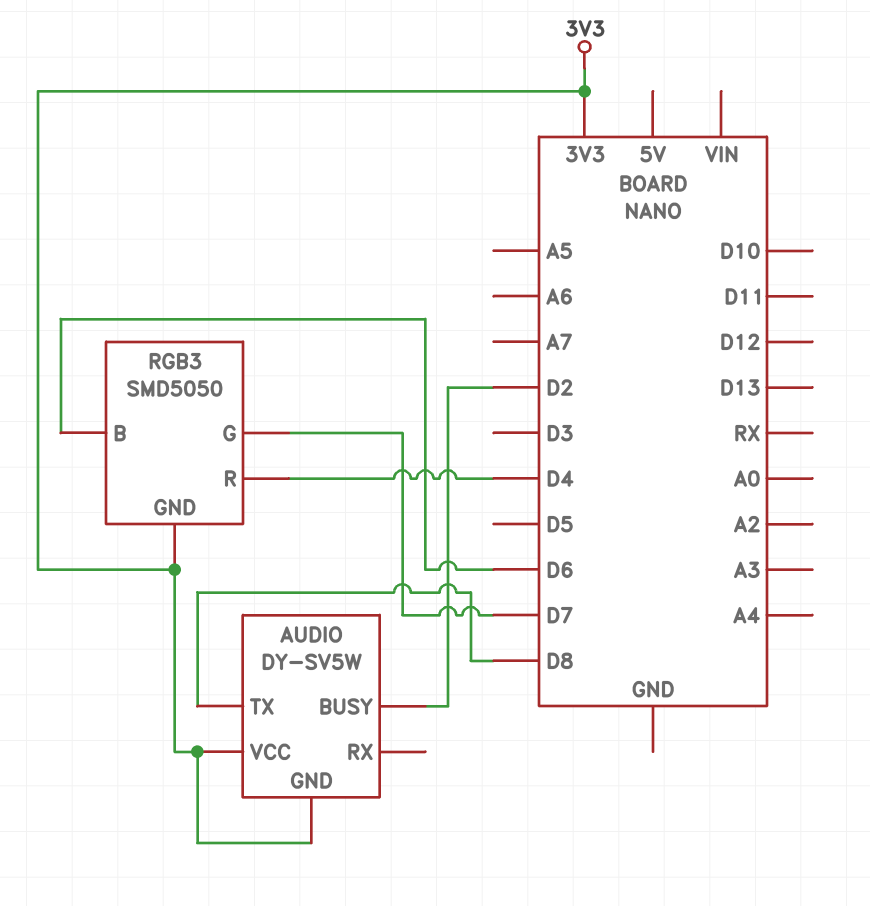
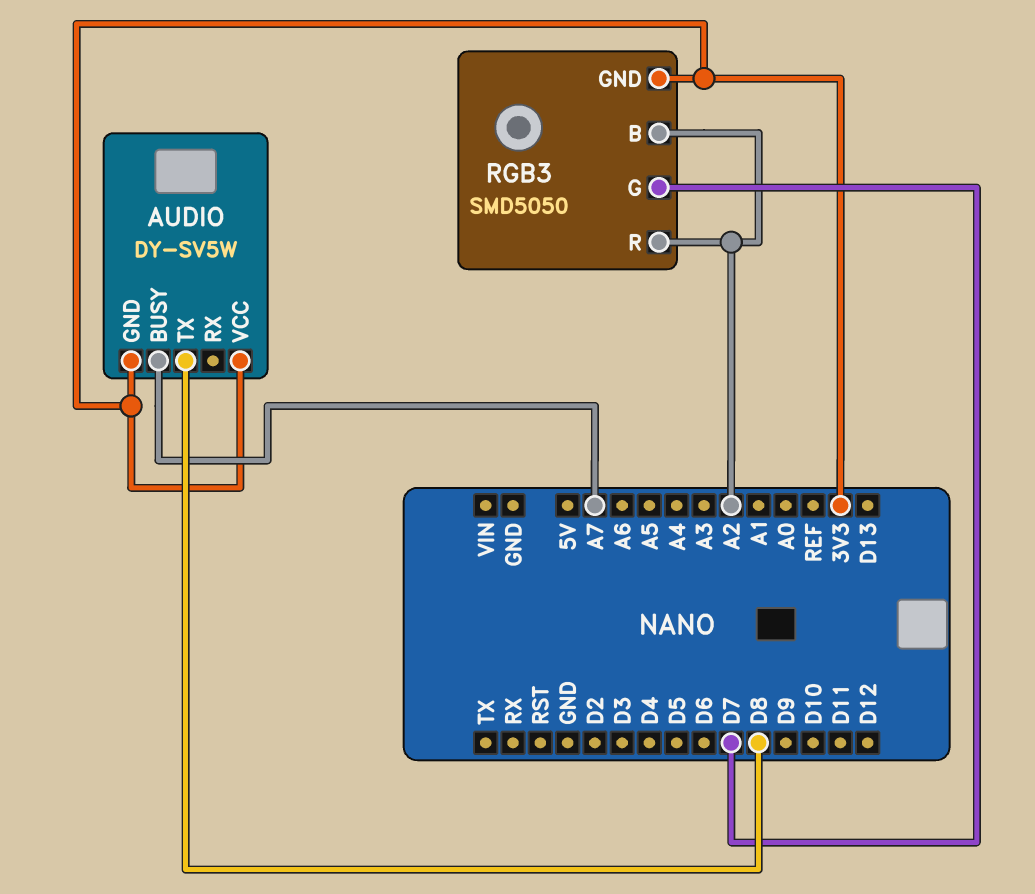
AUDIO pin BUSY: D2 -> A7
RGB3 pin B: D6 -> A2
RGB3 pin R: D4 -> A2

